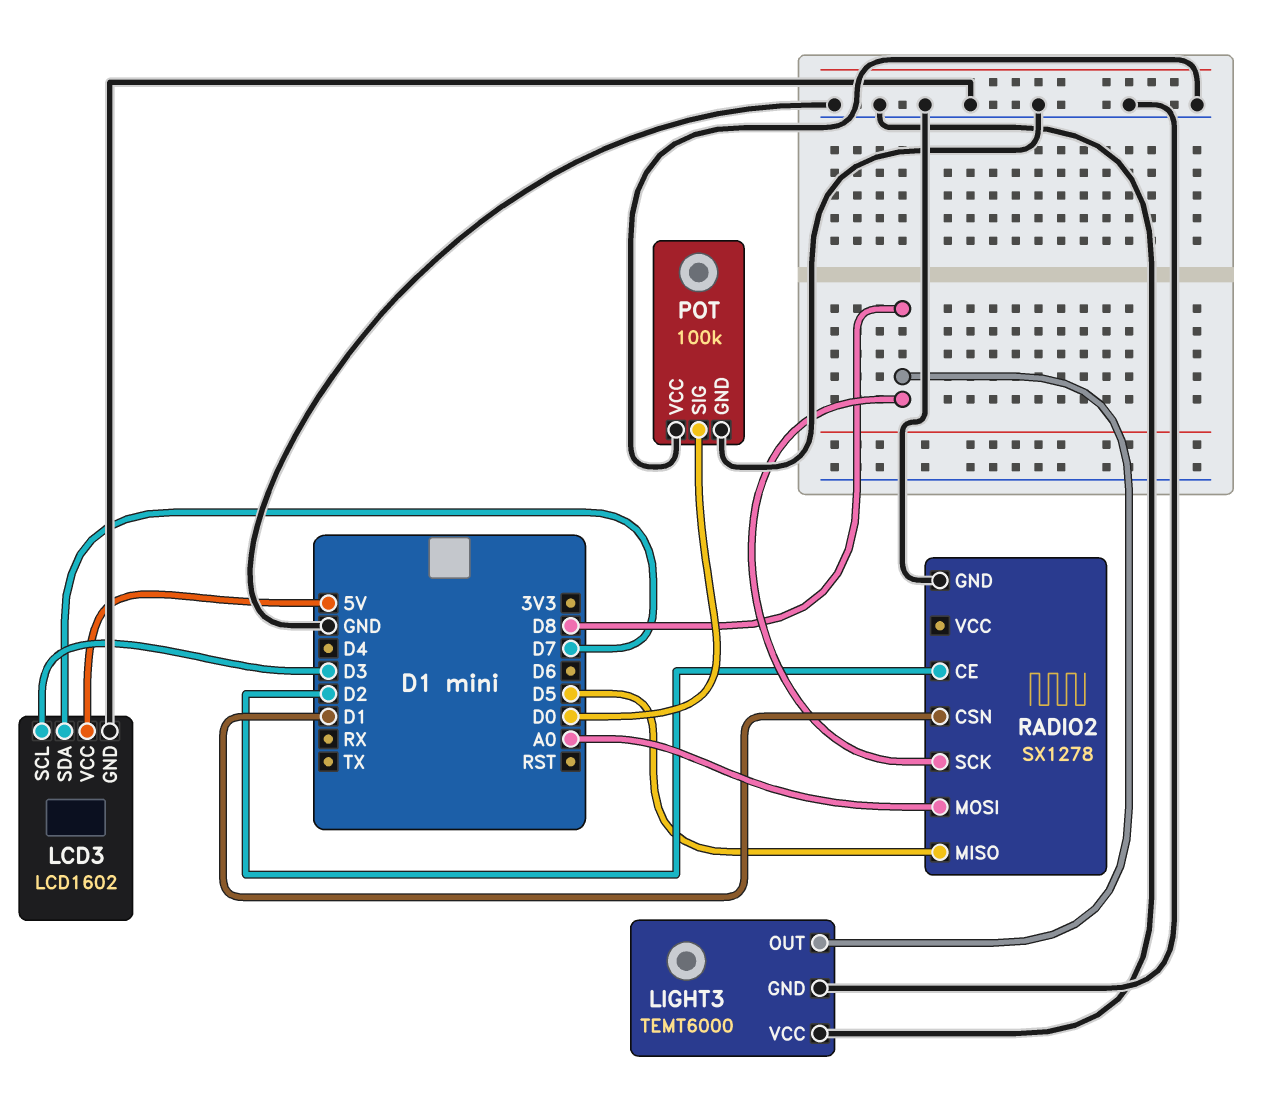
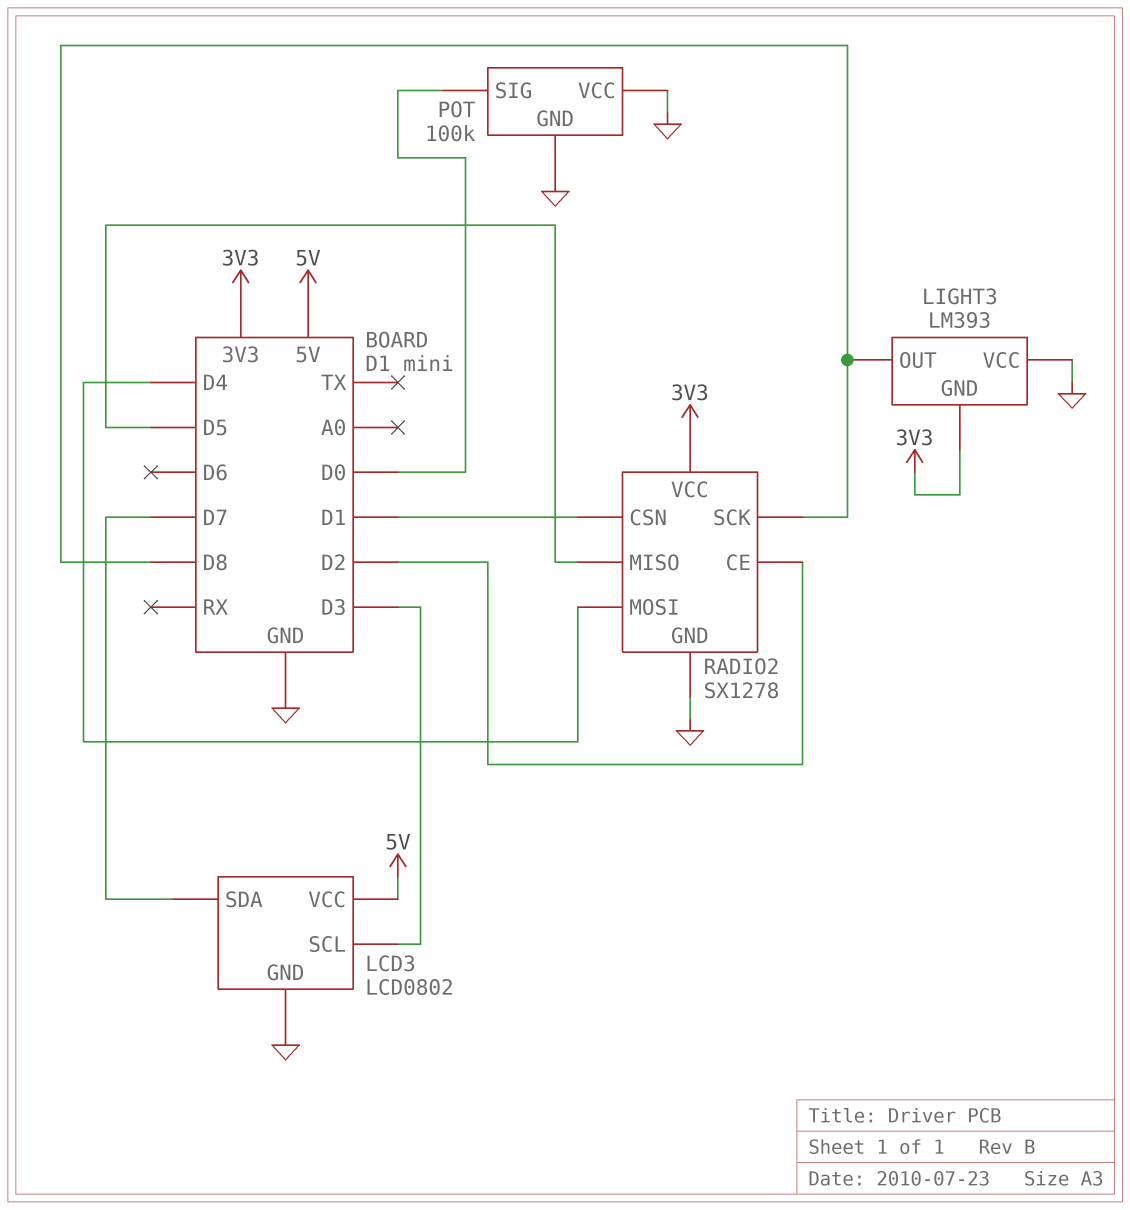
LCD3: LCD1602 -> LCD0802
LIGHT3: TEMT6000 -> LM393
LIGHT3 pin GND: GND -> 3V3
RADIO2 pin MOSI: A0 -> D4
RADIO2 pin VCC: none -> 3V3

